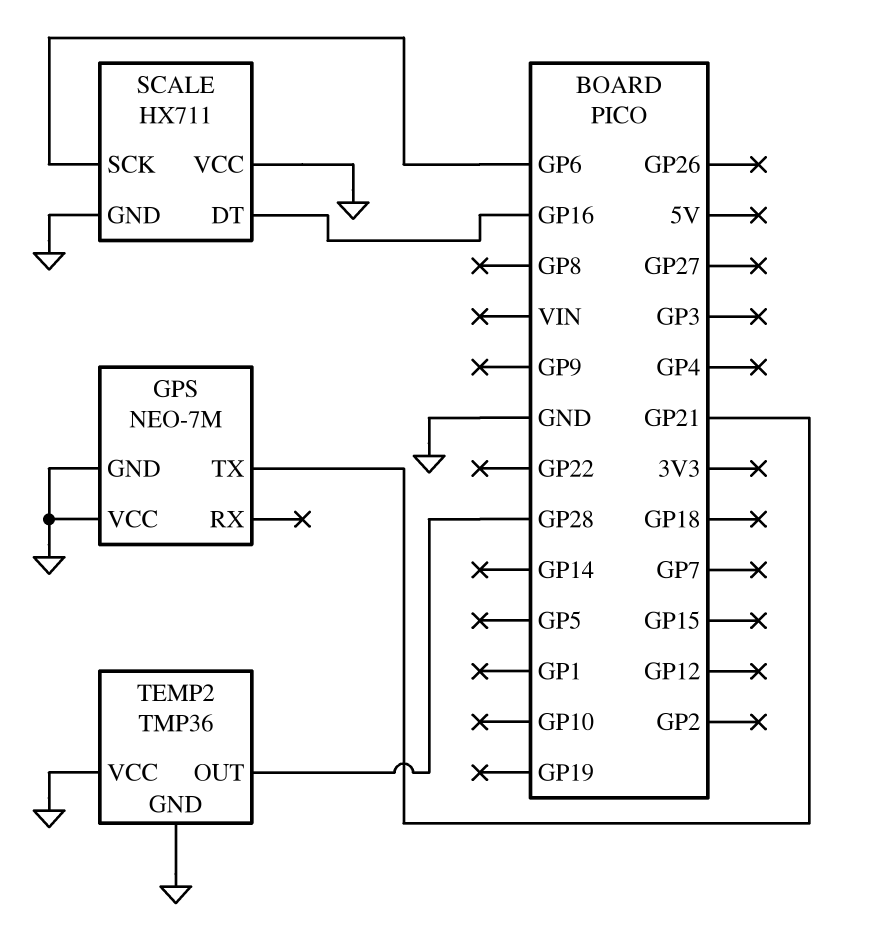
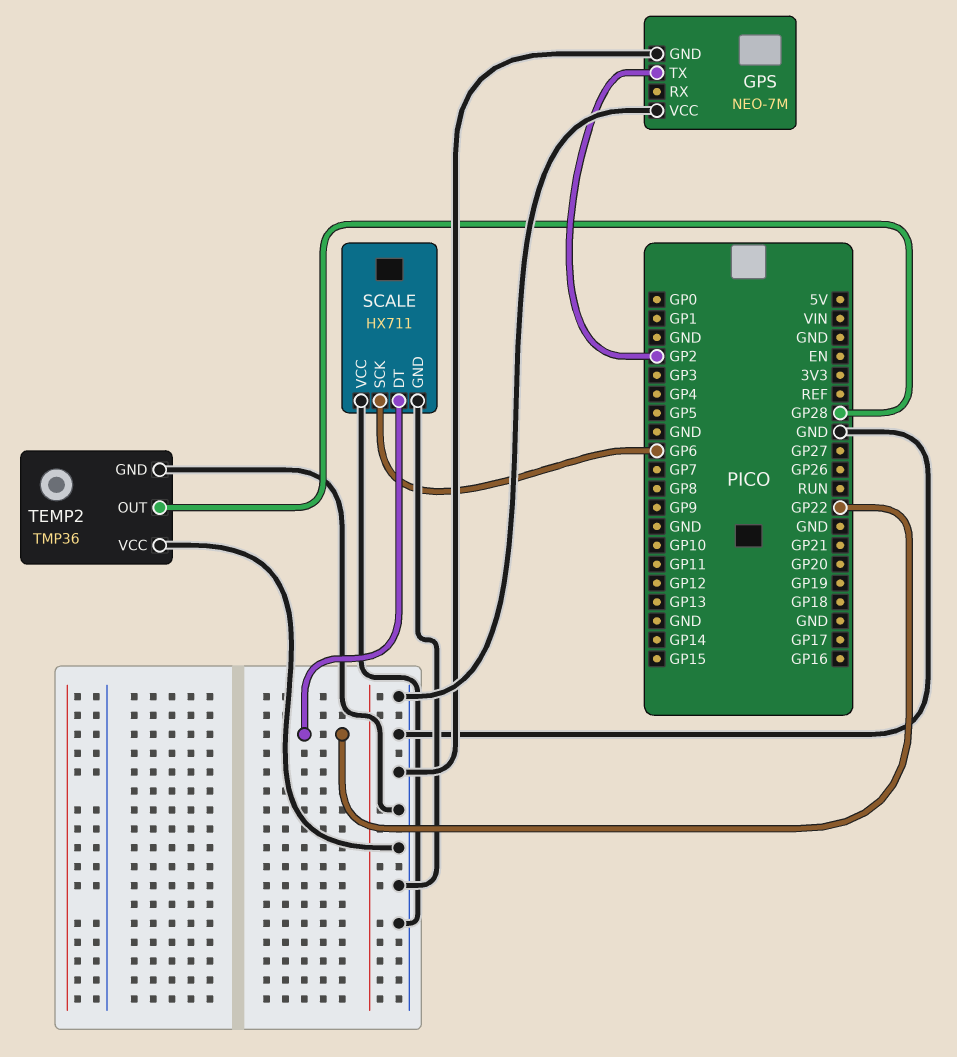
GPS pin TX: GP21 -> GP2
SCALE pin DT: GP16 -> GP22

